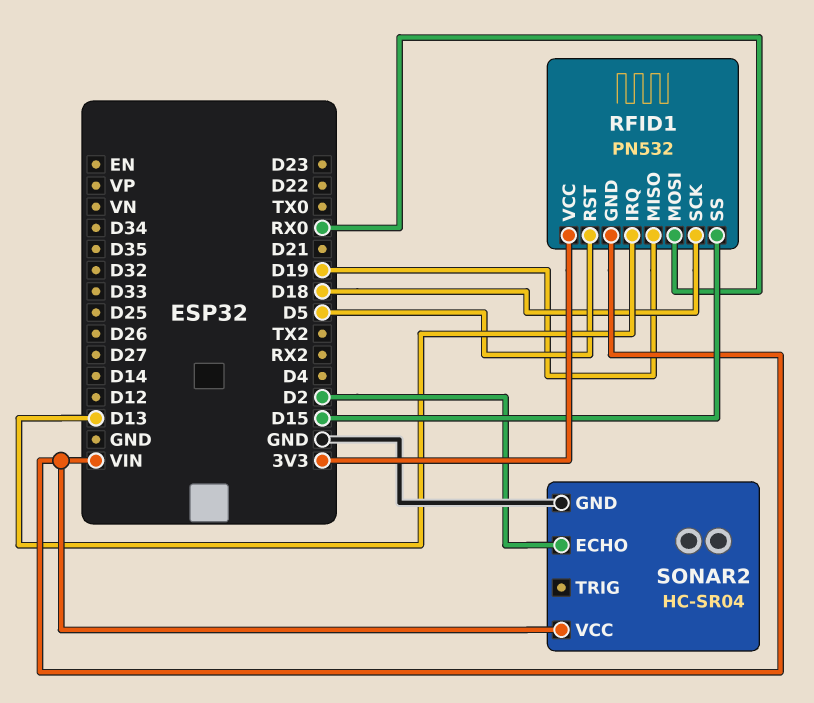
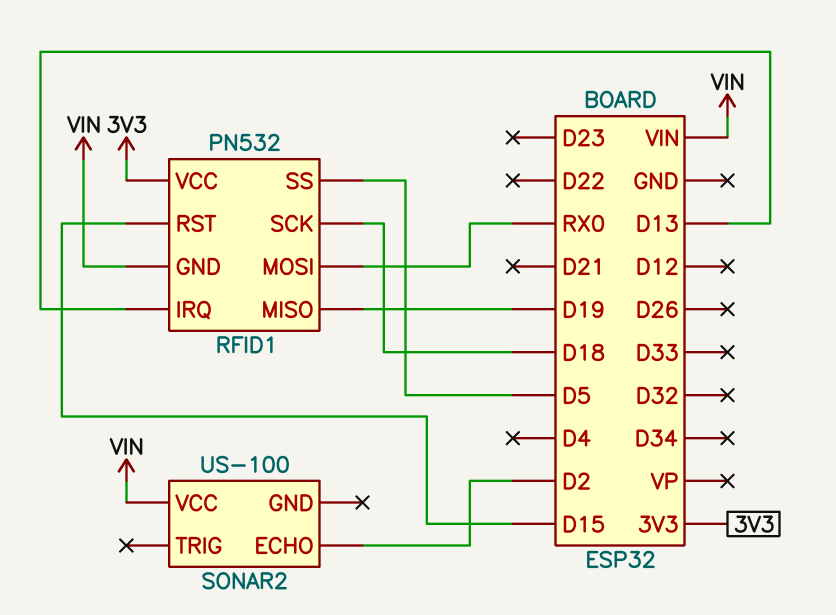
RFID1 pin RST: D5 -> D15
RFID1 pin SS: D15 -> D5
SONAR2: HC-SR04 -> US-100
SONAR2 pin GND: GND -> none

